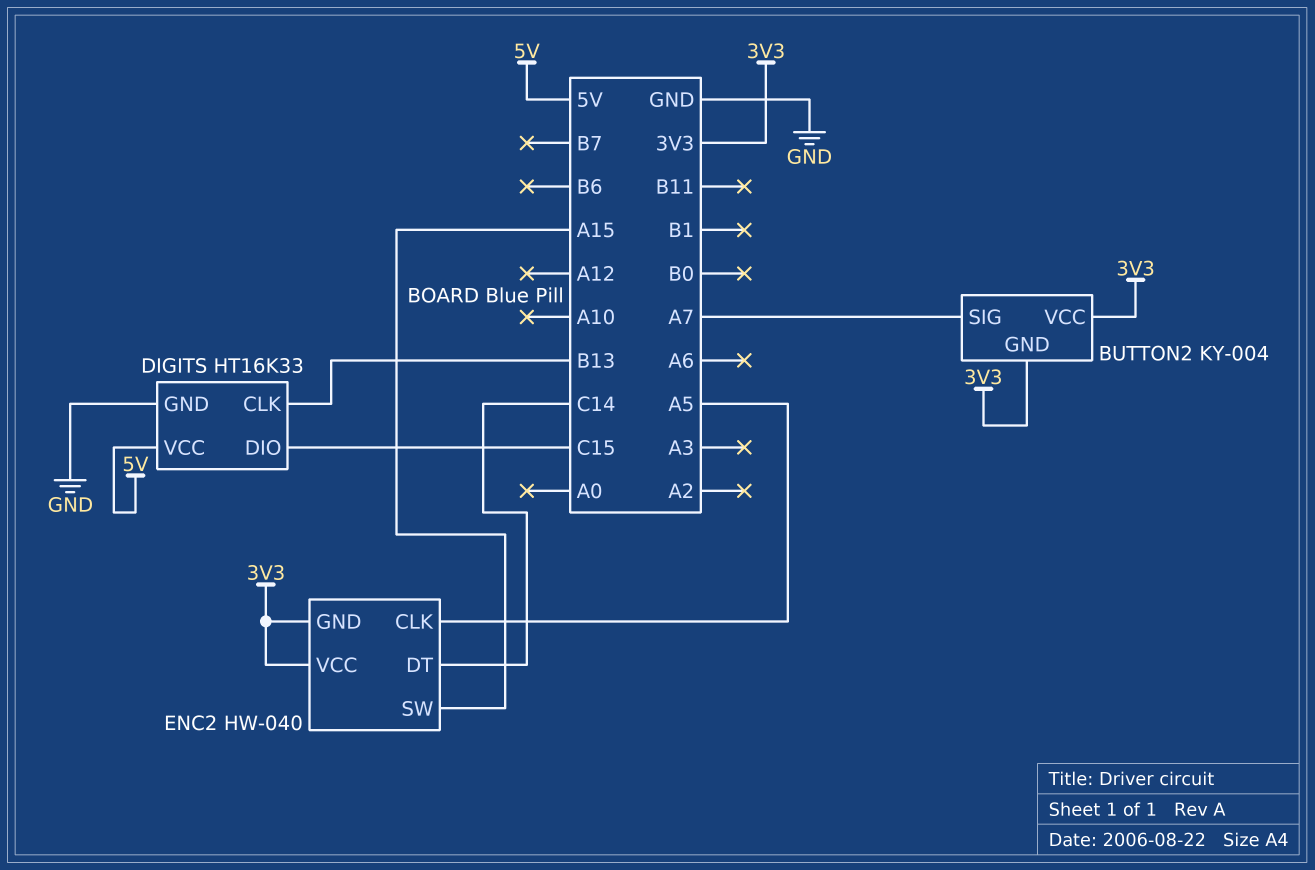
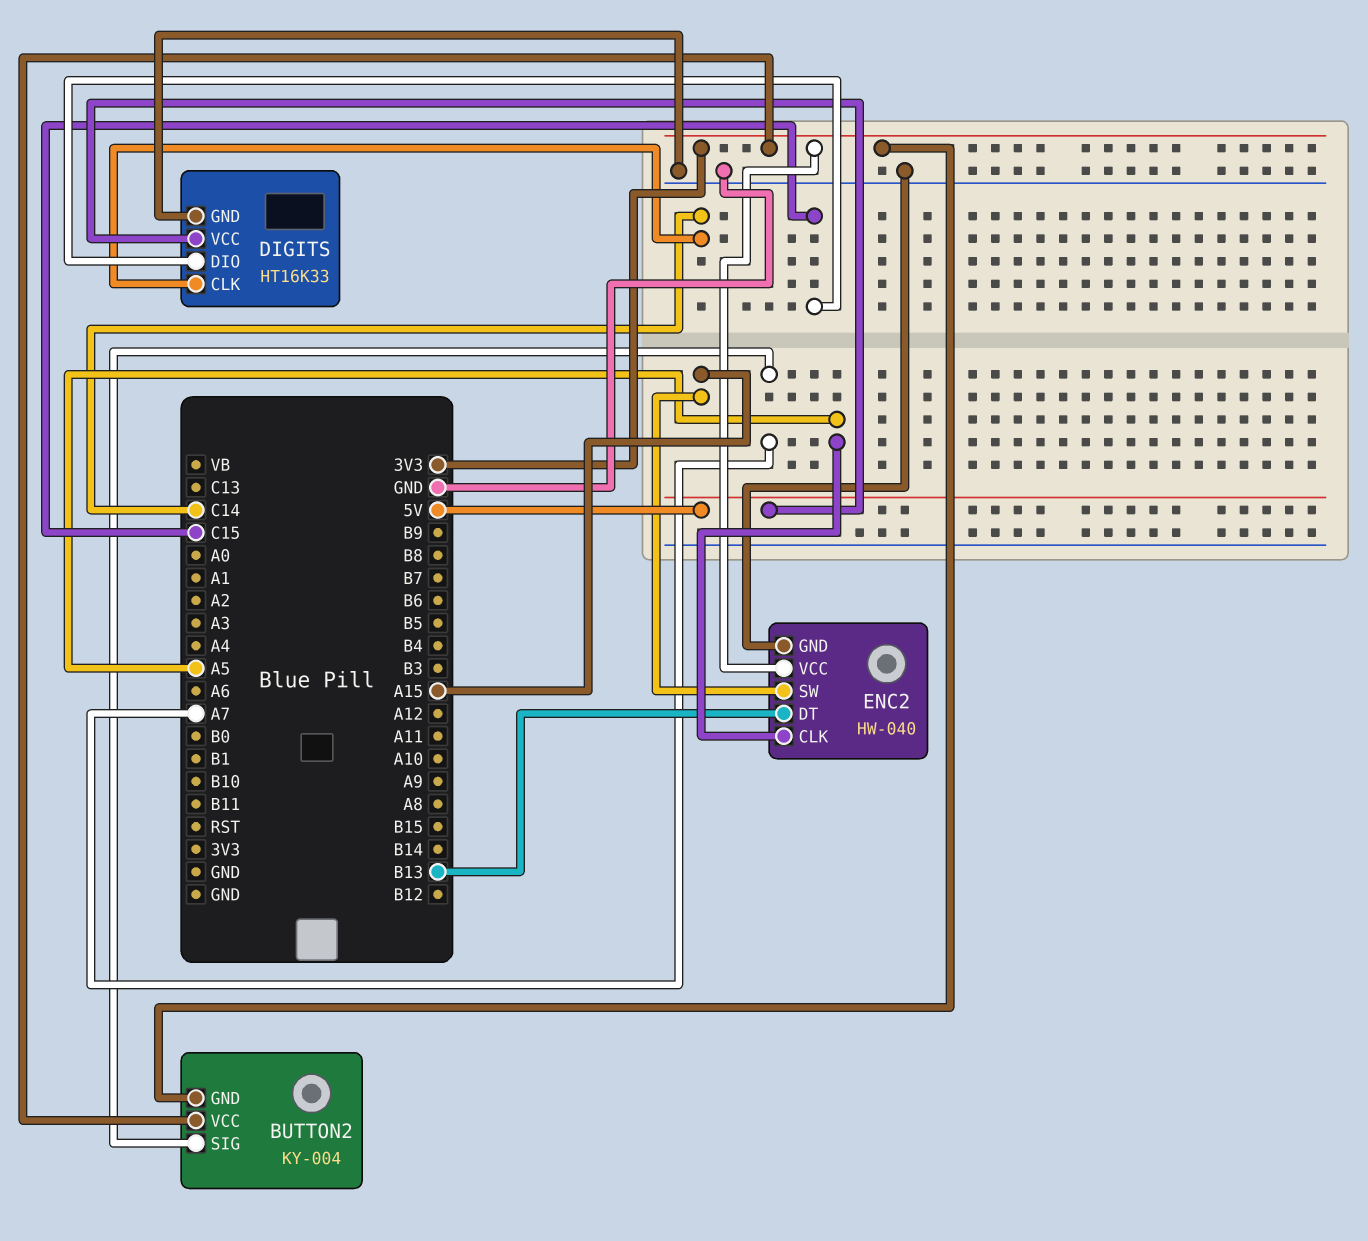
DIGITS pin CLK: B13 -> C14
ENC2 pin DT: C14 -> B13
ENC2 pin GND: 3V3 -> GND

